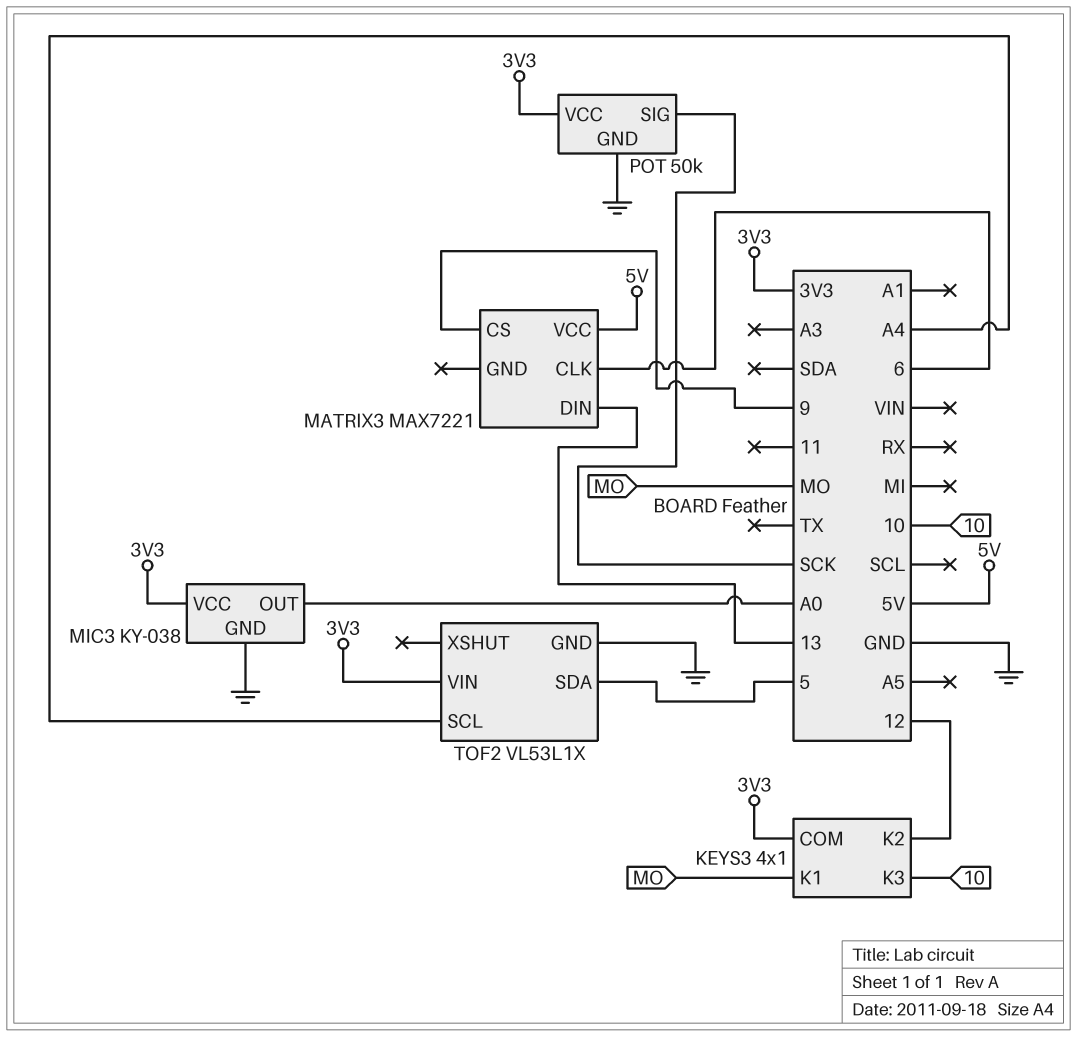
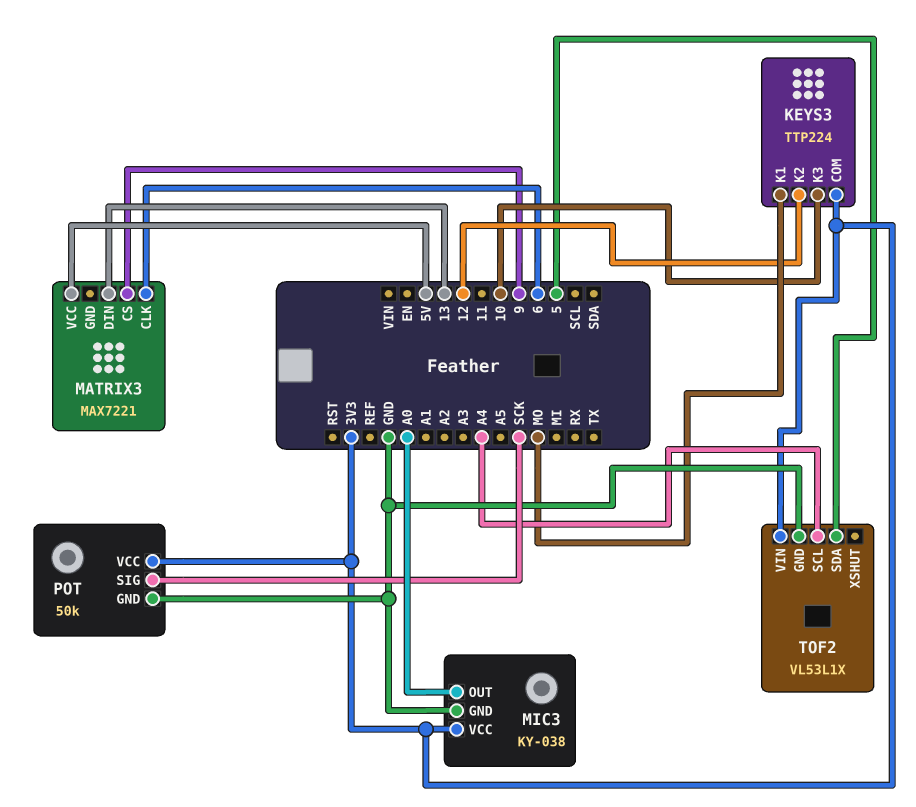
KEYS3: 4x1 -> TTP224

